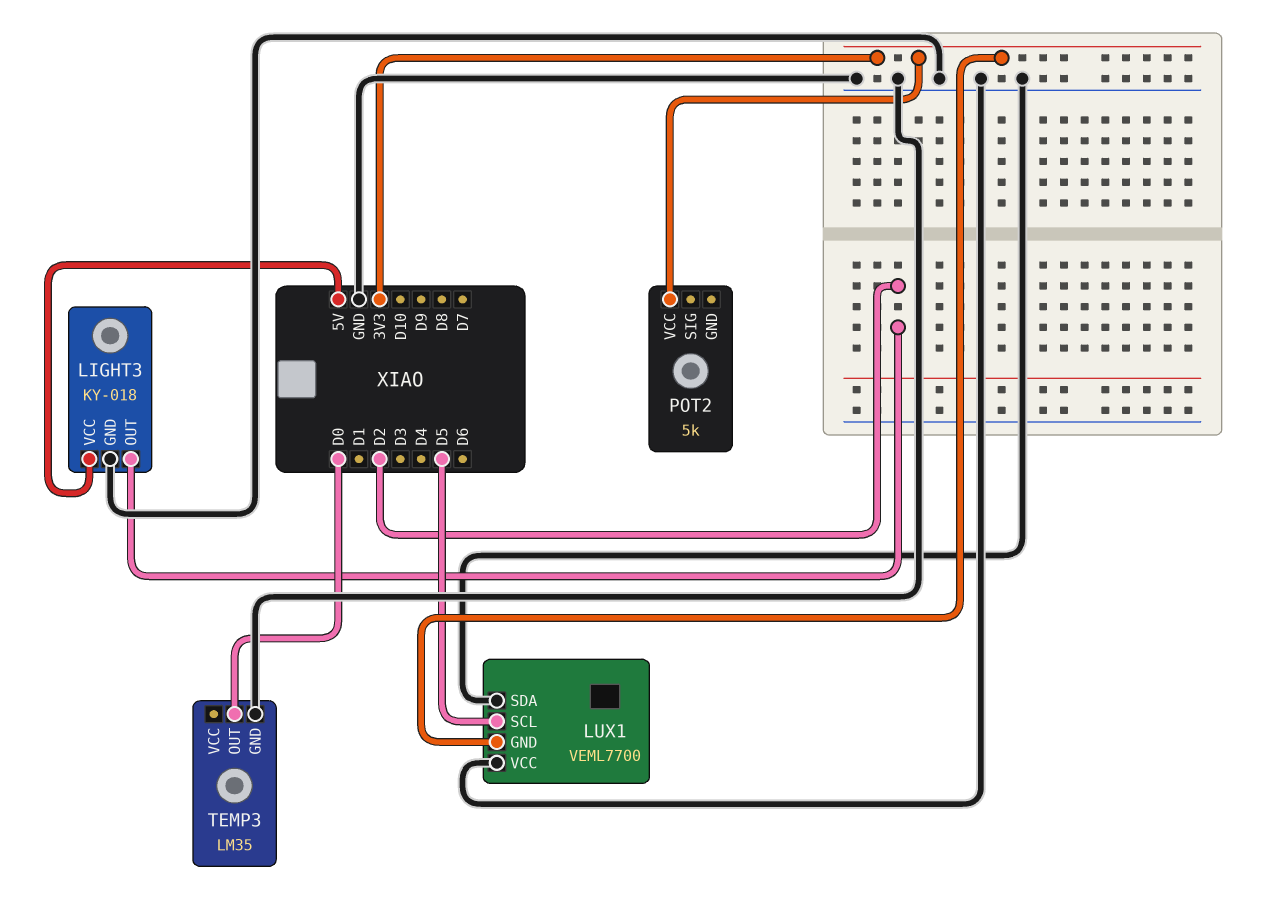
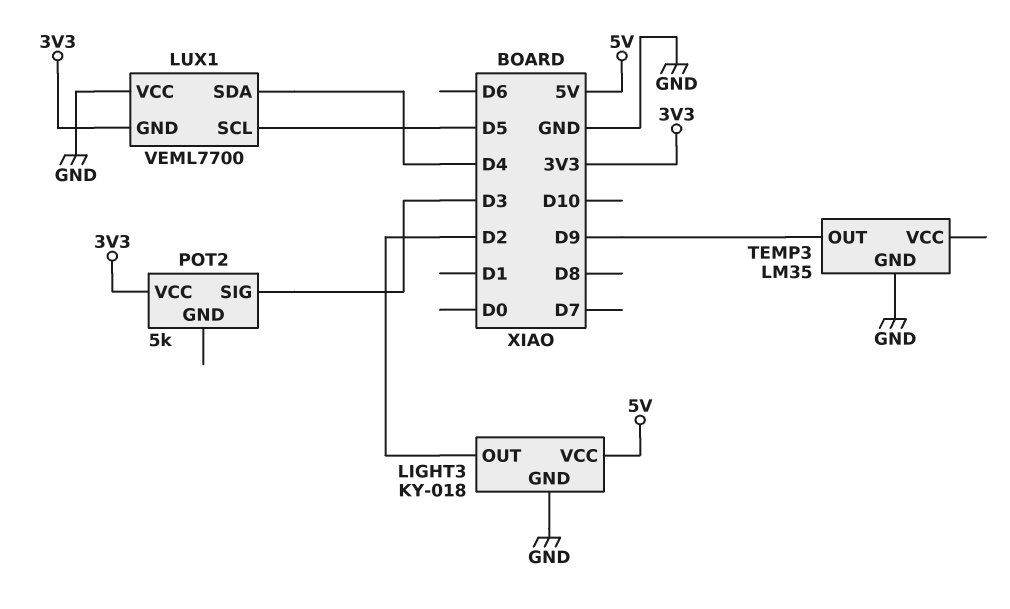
LUX1 pin SDA: GND -> D4
POT2 pin SIG: none -> D3
TEMP3 pin OUT: D0 -> D9

